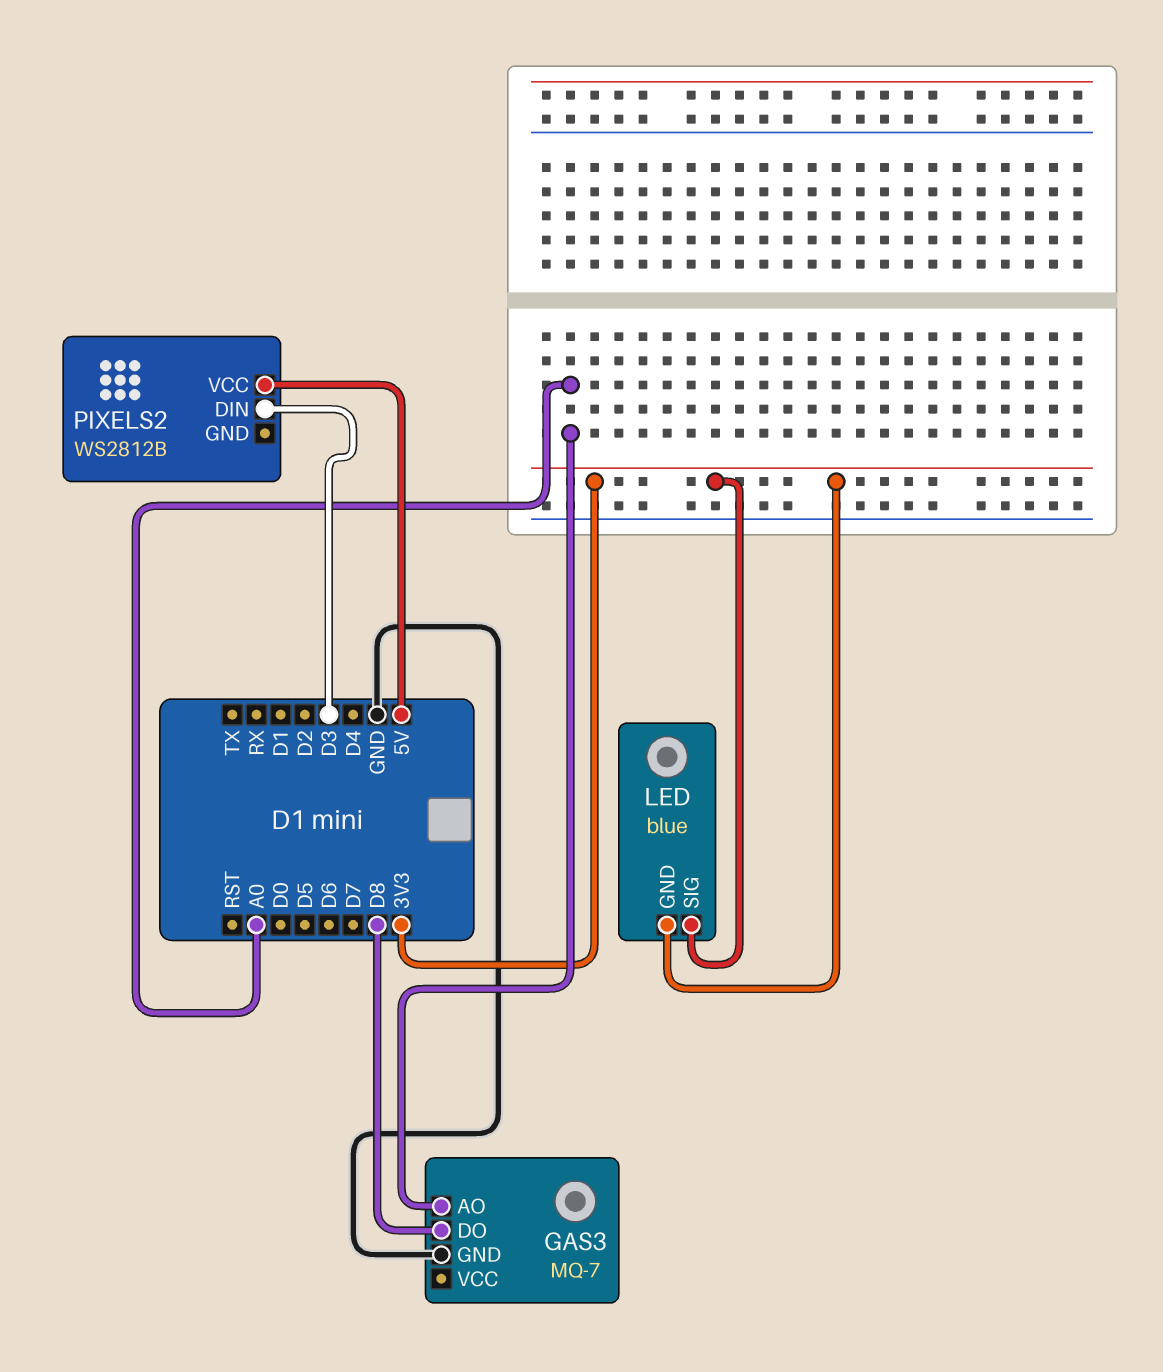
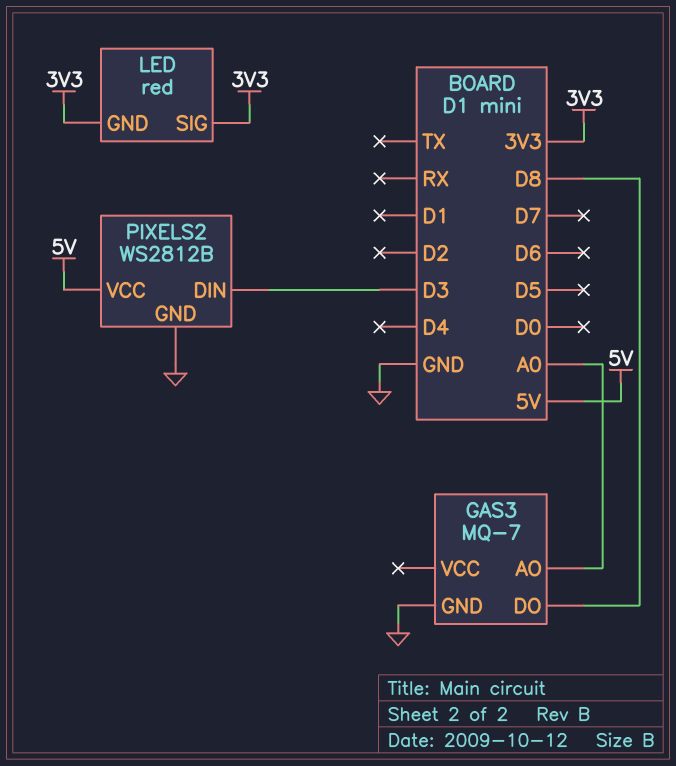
LED: blue -> red
PIXELS2 pin GND: none -> GND

